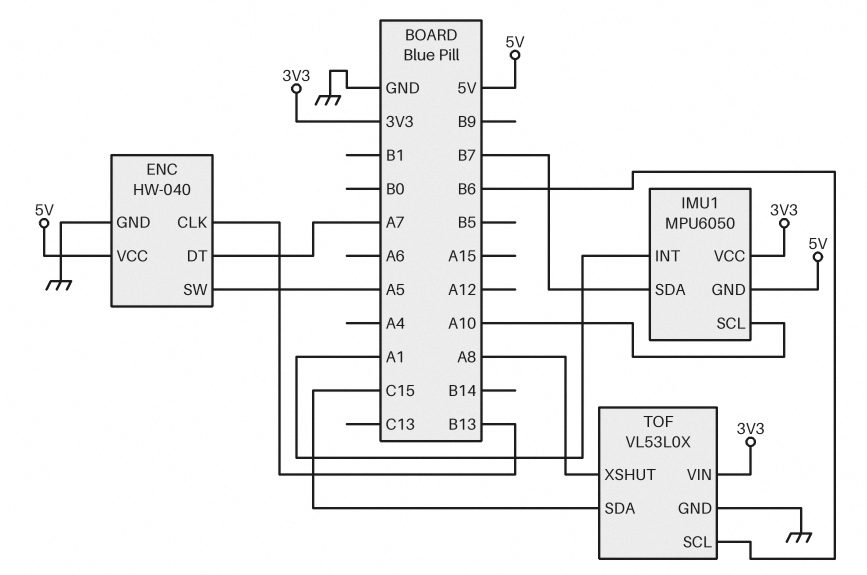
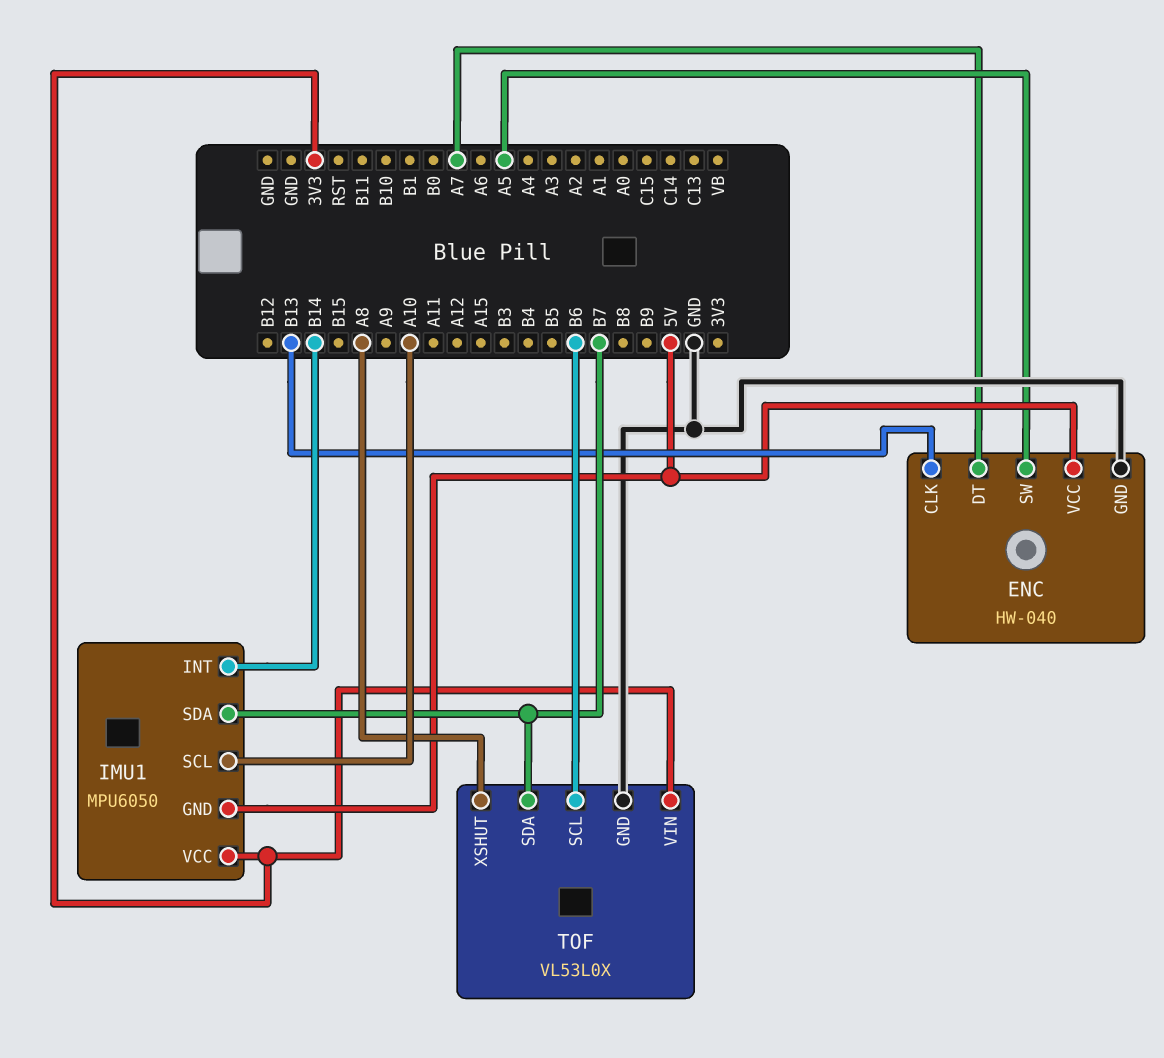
IMU1 pin INT: A1 -> B14
TOF pin SDA: C15 -> B7

